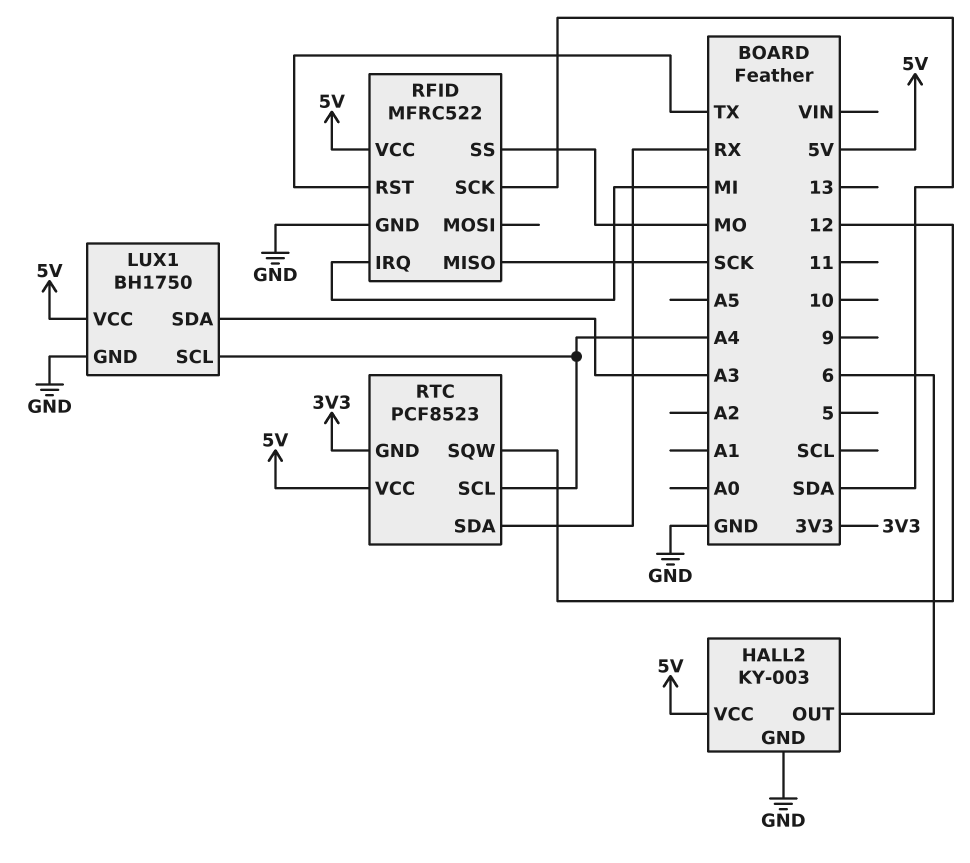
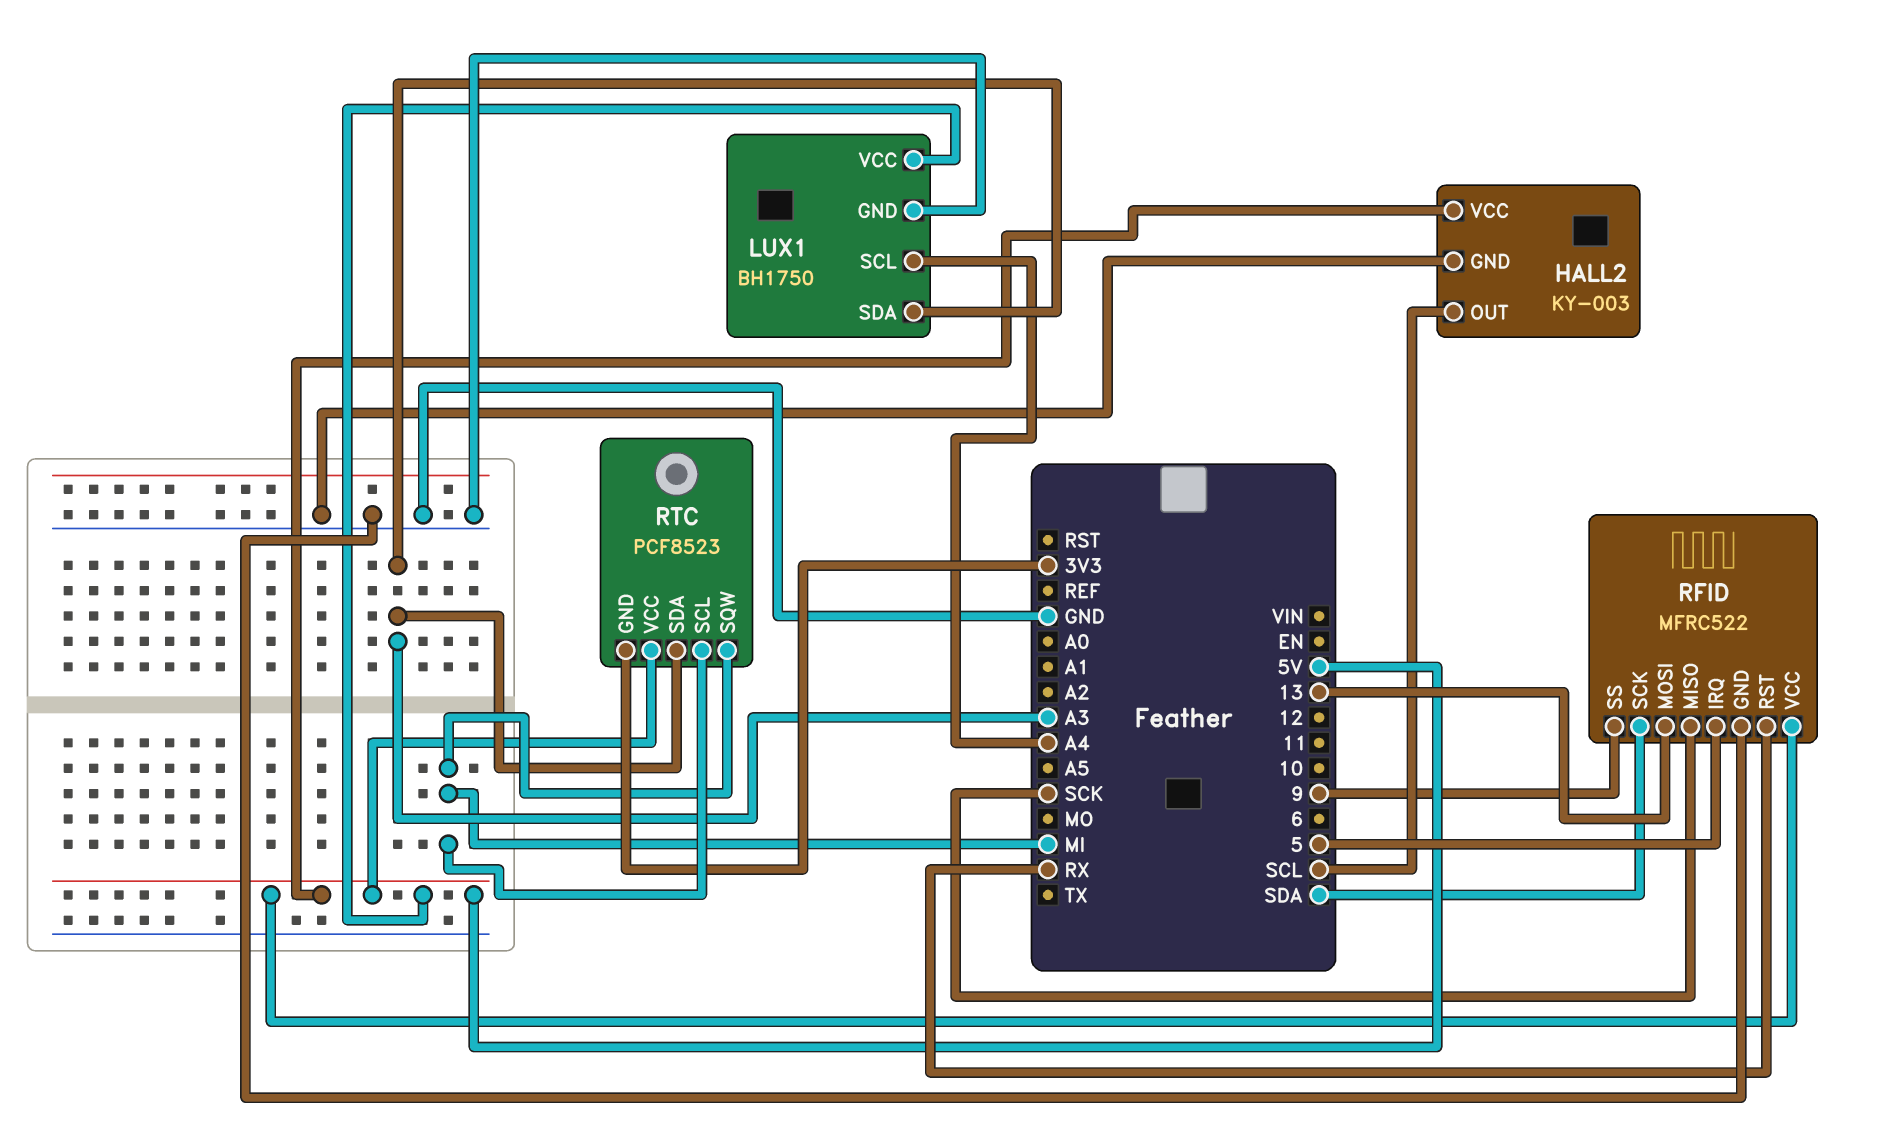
HALL2 pin OUT: 6 -> SCL
RFID pin IRQ: MI -> 5
RFID pin MOSI: none -> 13
RFID pin RST: TX -> RX
RFID pin SS: MO -> 9
RTC pin SCL: A4 -> MI
RTC pin SDA: RX -> A3
RTC pin SQW: 12 -> MI

